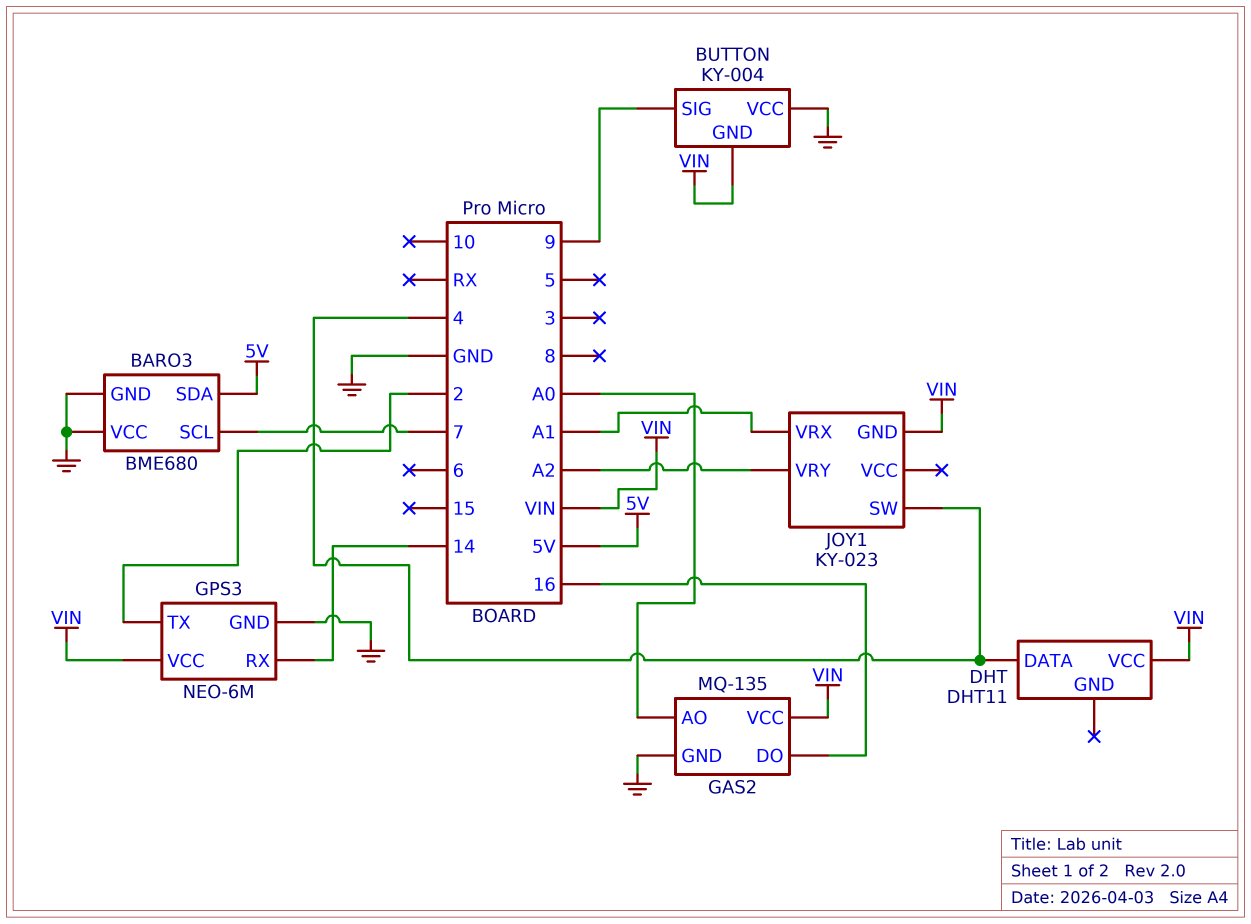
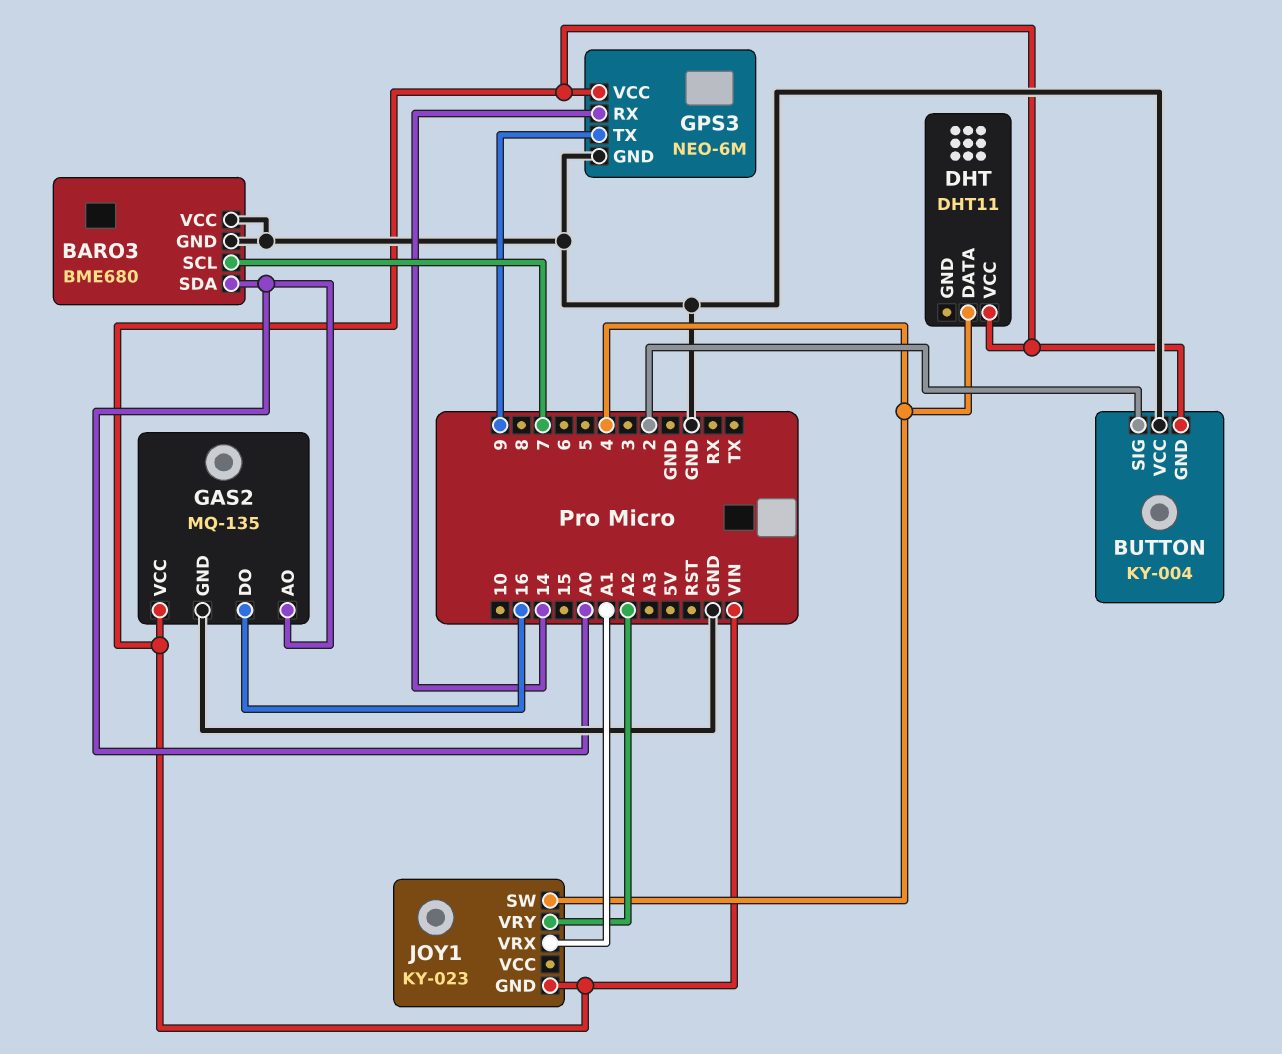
BARO3 pin SDA: 5V -> A0
BUTTON pin SIG: 9 -> 2
GPS3 pin TX: 2 -> 9

